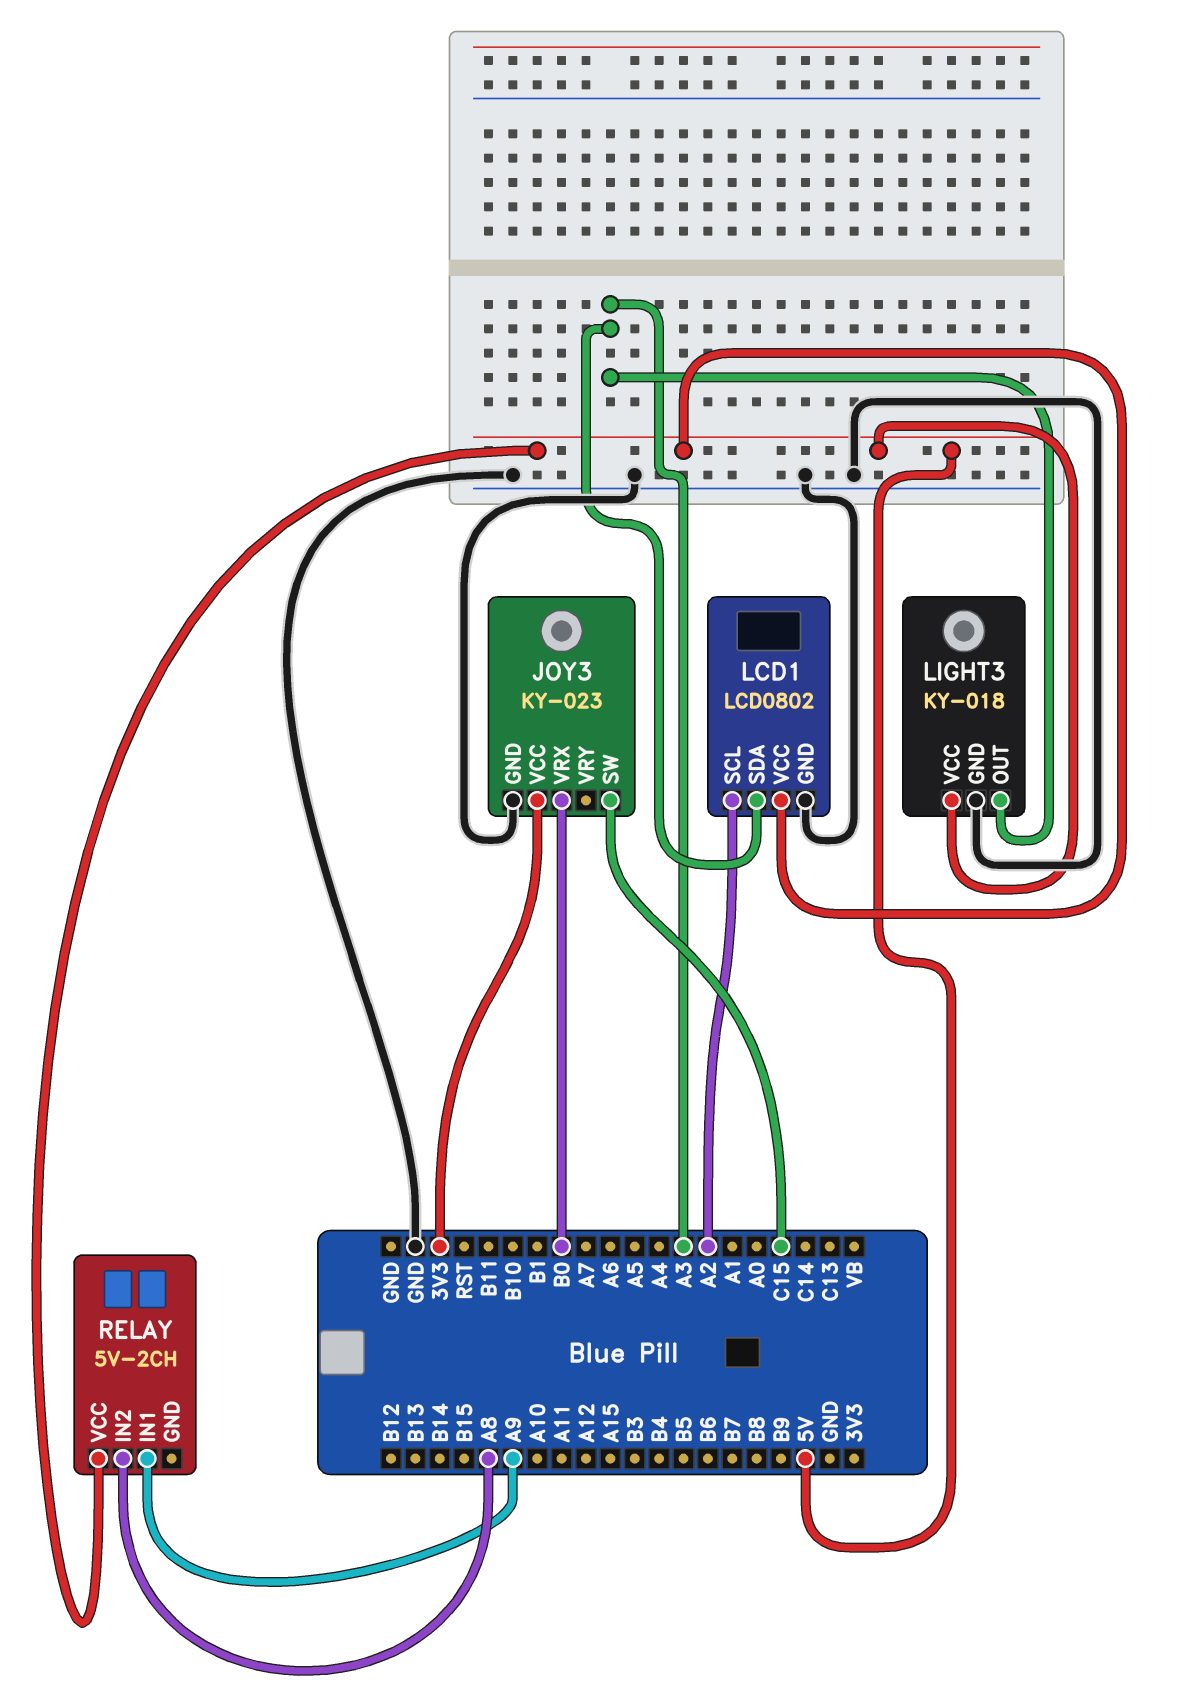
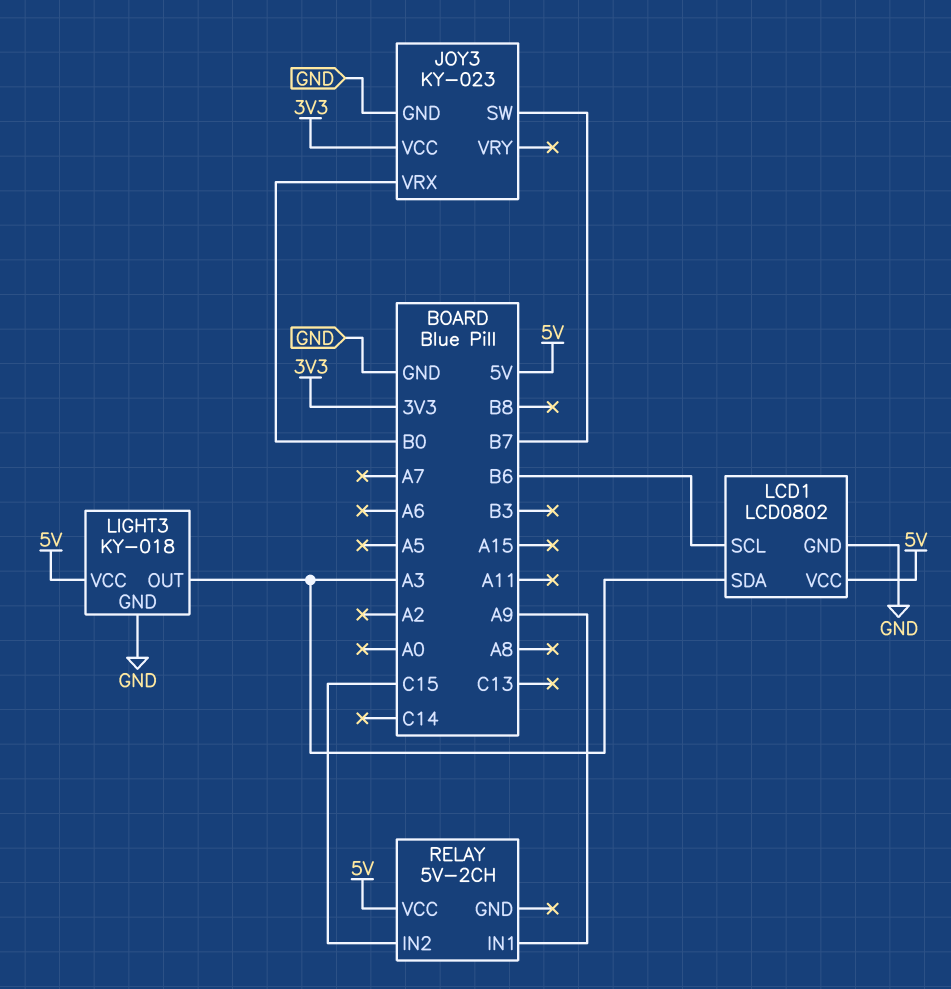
JOY3 pin SW: C15 -> B7
LCD1 pin SCL: A2 -> B6
RELAY pin IN2: A8 -> C15

